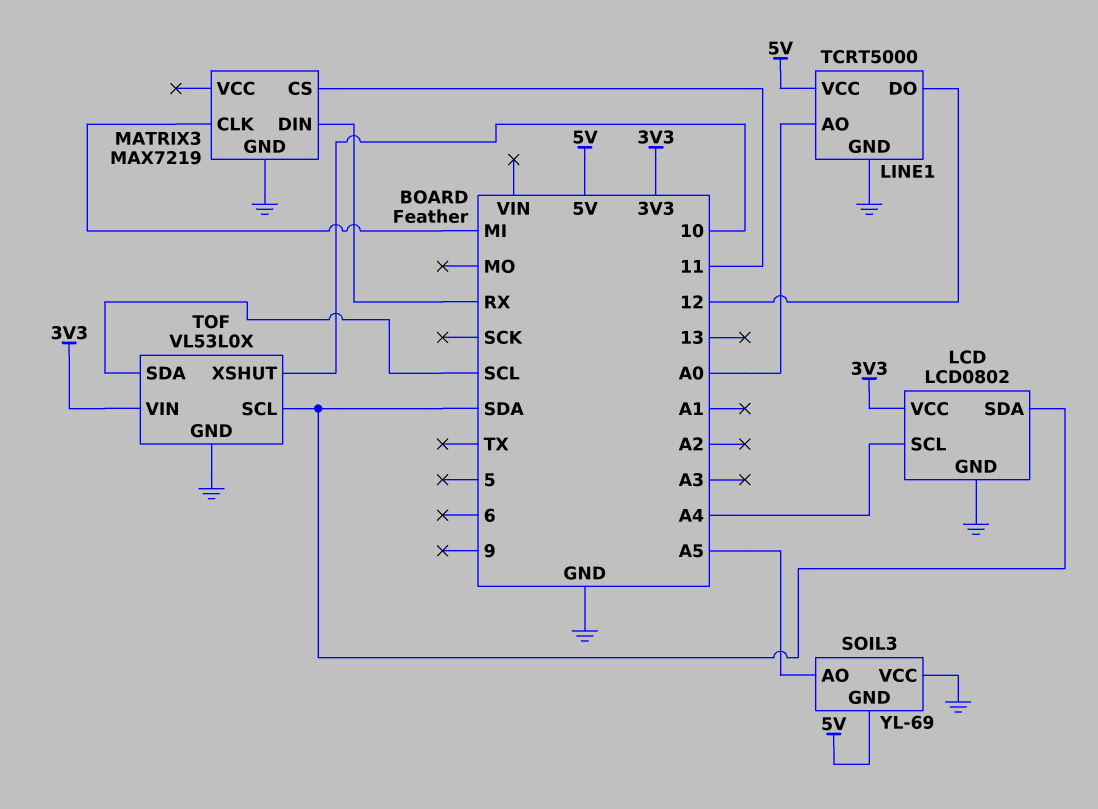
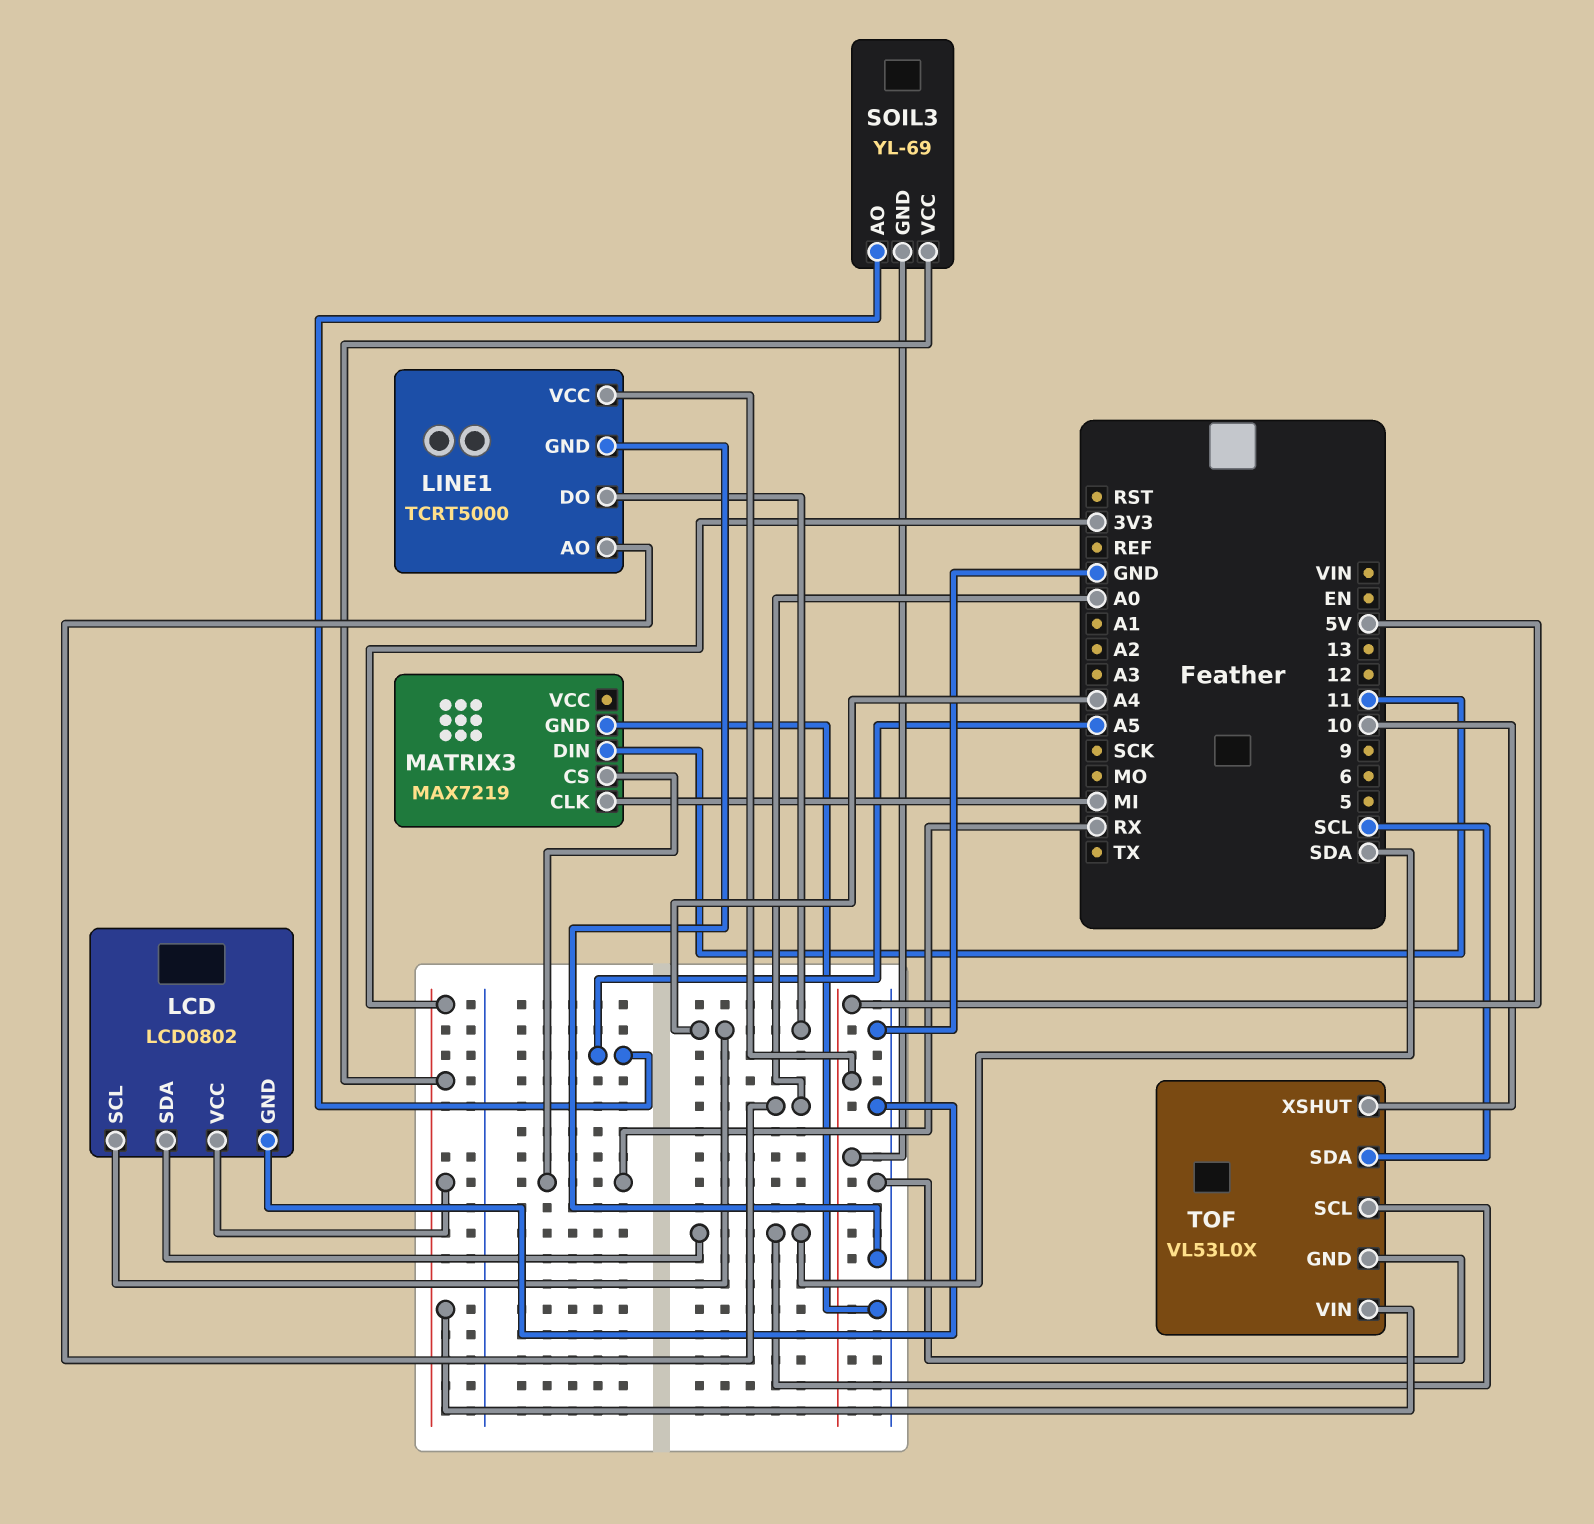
LINE1 pin DO: 12 -> A4
MATRIX3 pin CS: 11 -> RX
MATRIX3 pin DIN: RX -> 11
SOIL3 pin VCC: GND -> 3V3

